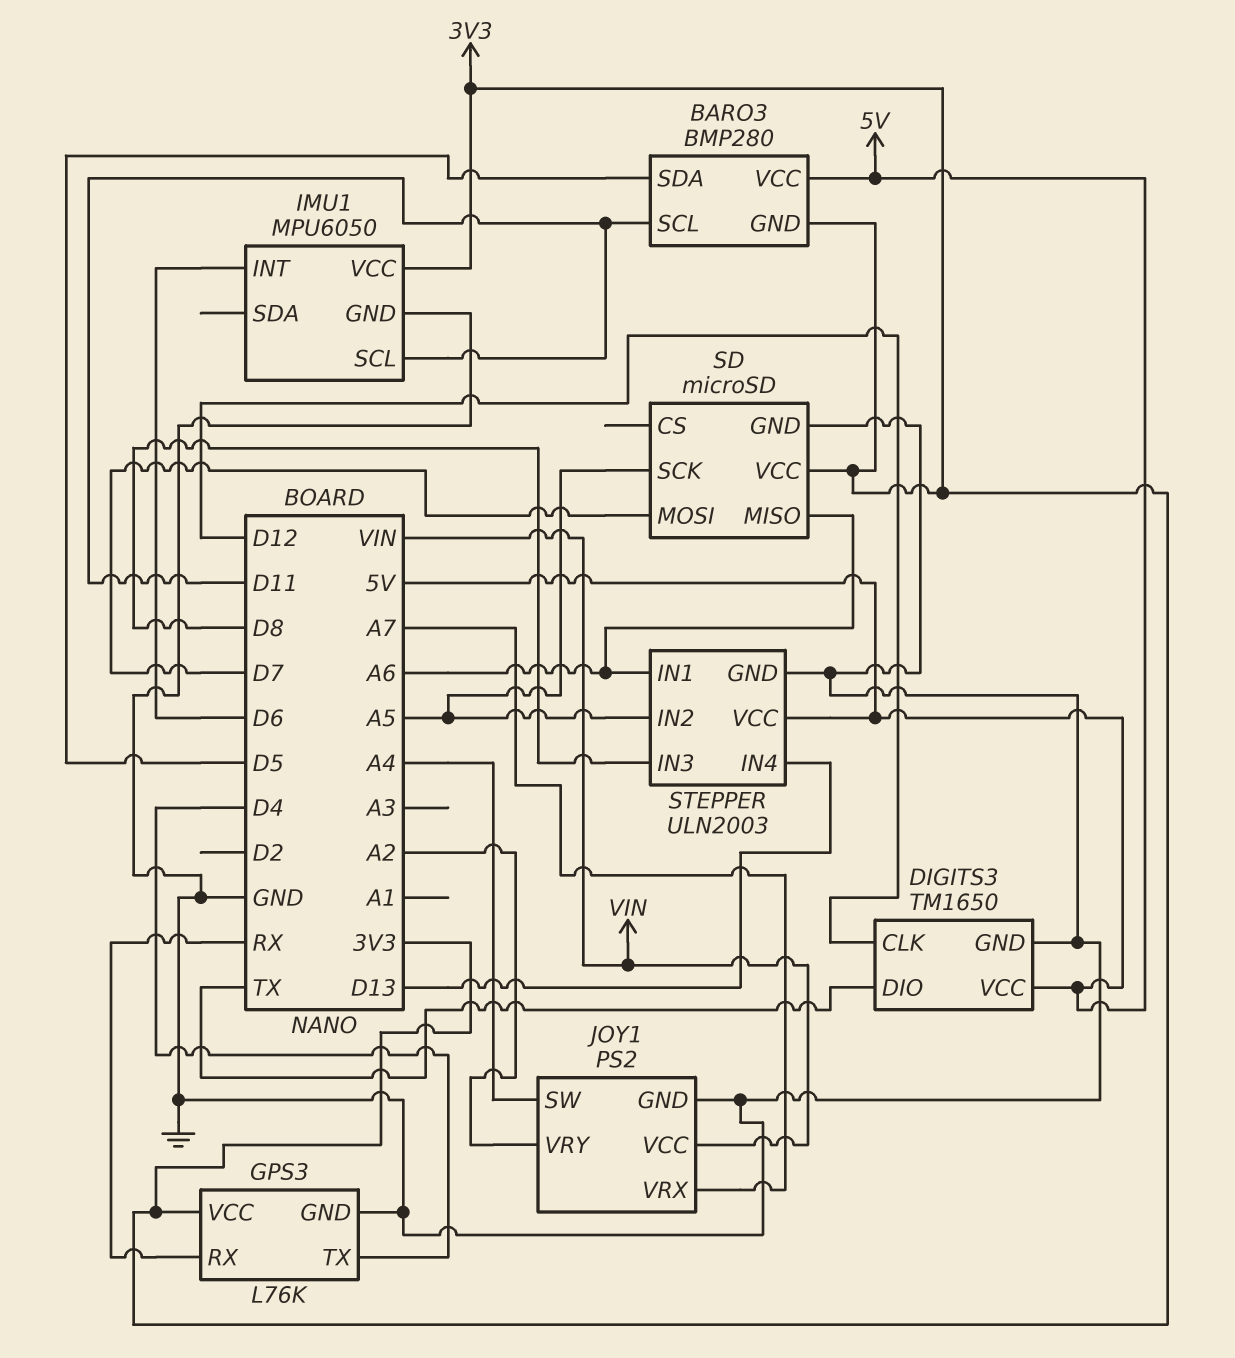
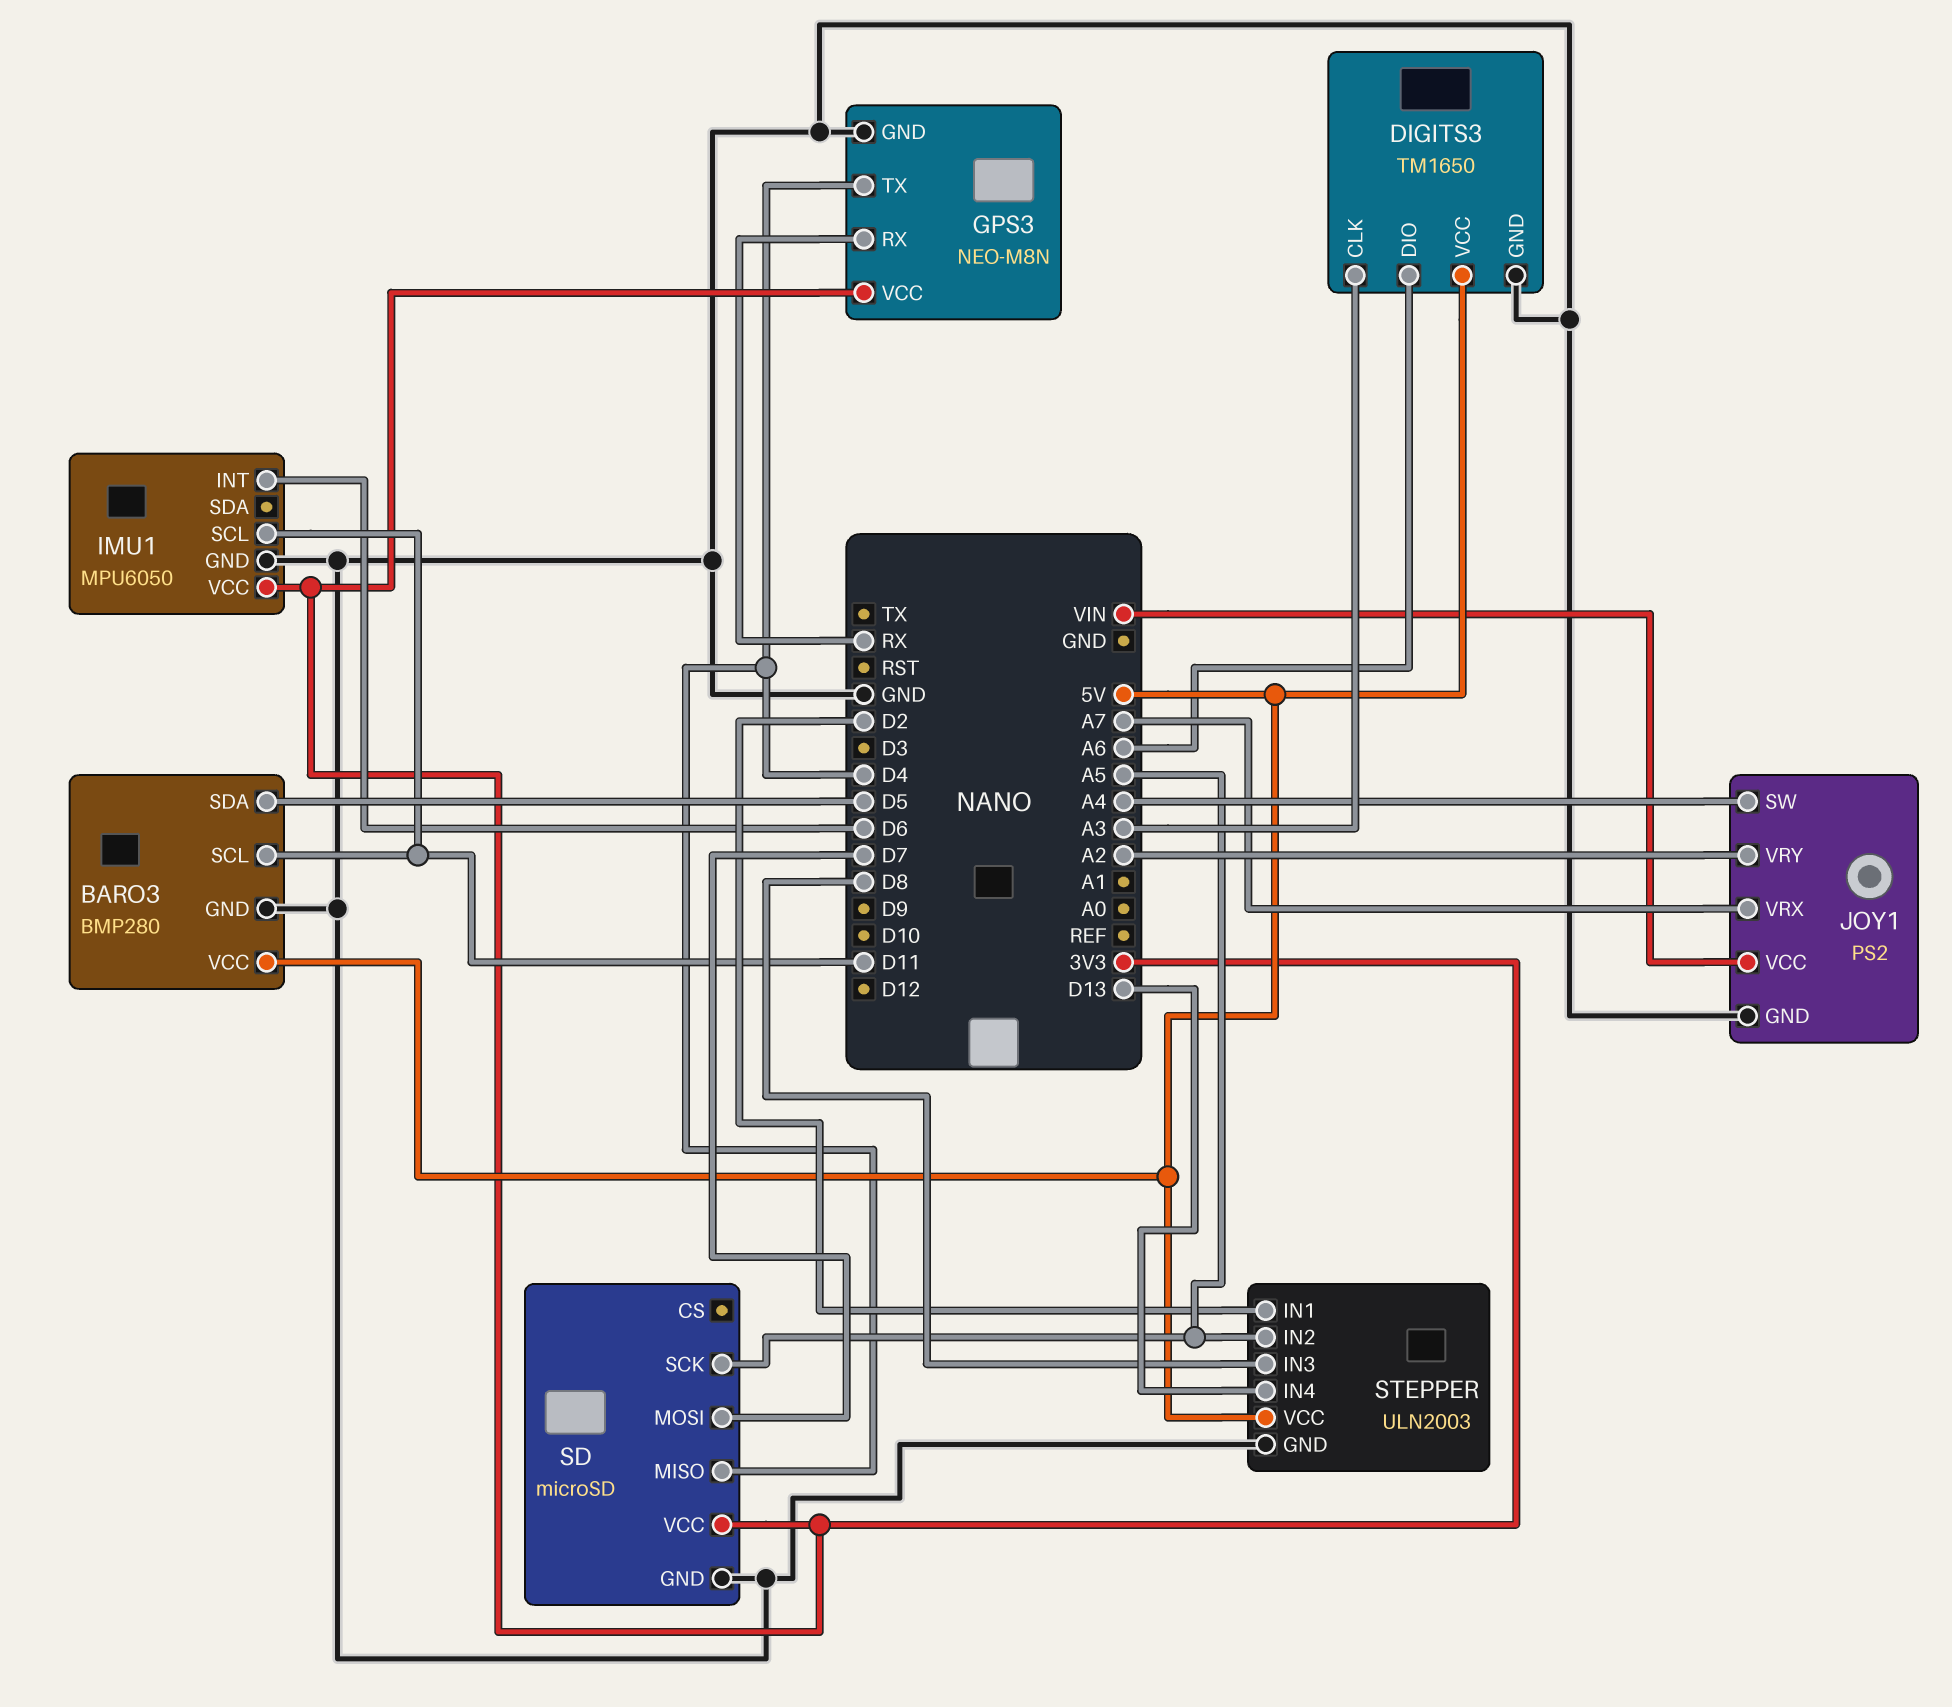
BARO3 pin GND: 3V3 -> GND
DIGITS3 pin CLK: D12 -> A3
DIGITS3 pin DIO: TX -> A6
GPS3: L76K -> NEO-M8N
SD pin MISO: A6 -> D4
STEPPER pin IN1: A6 -> D2

